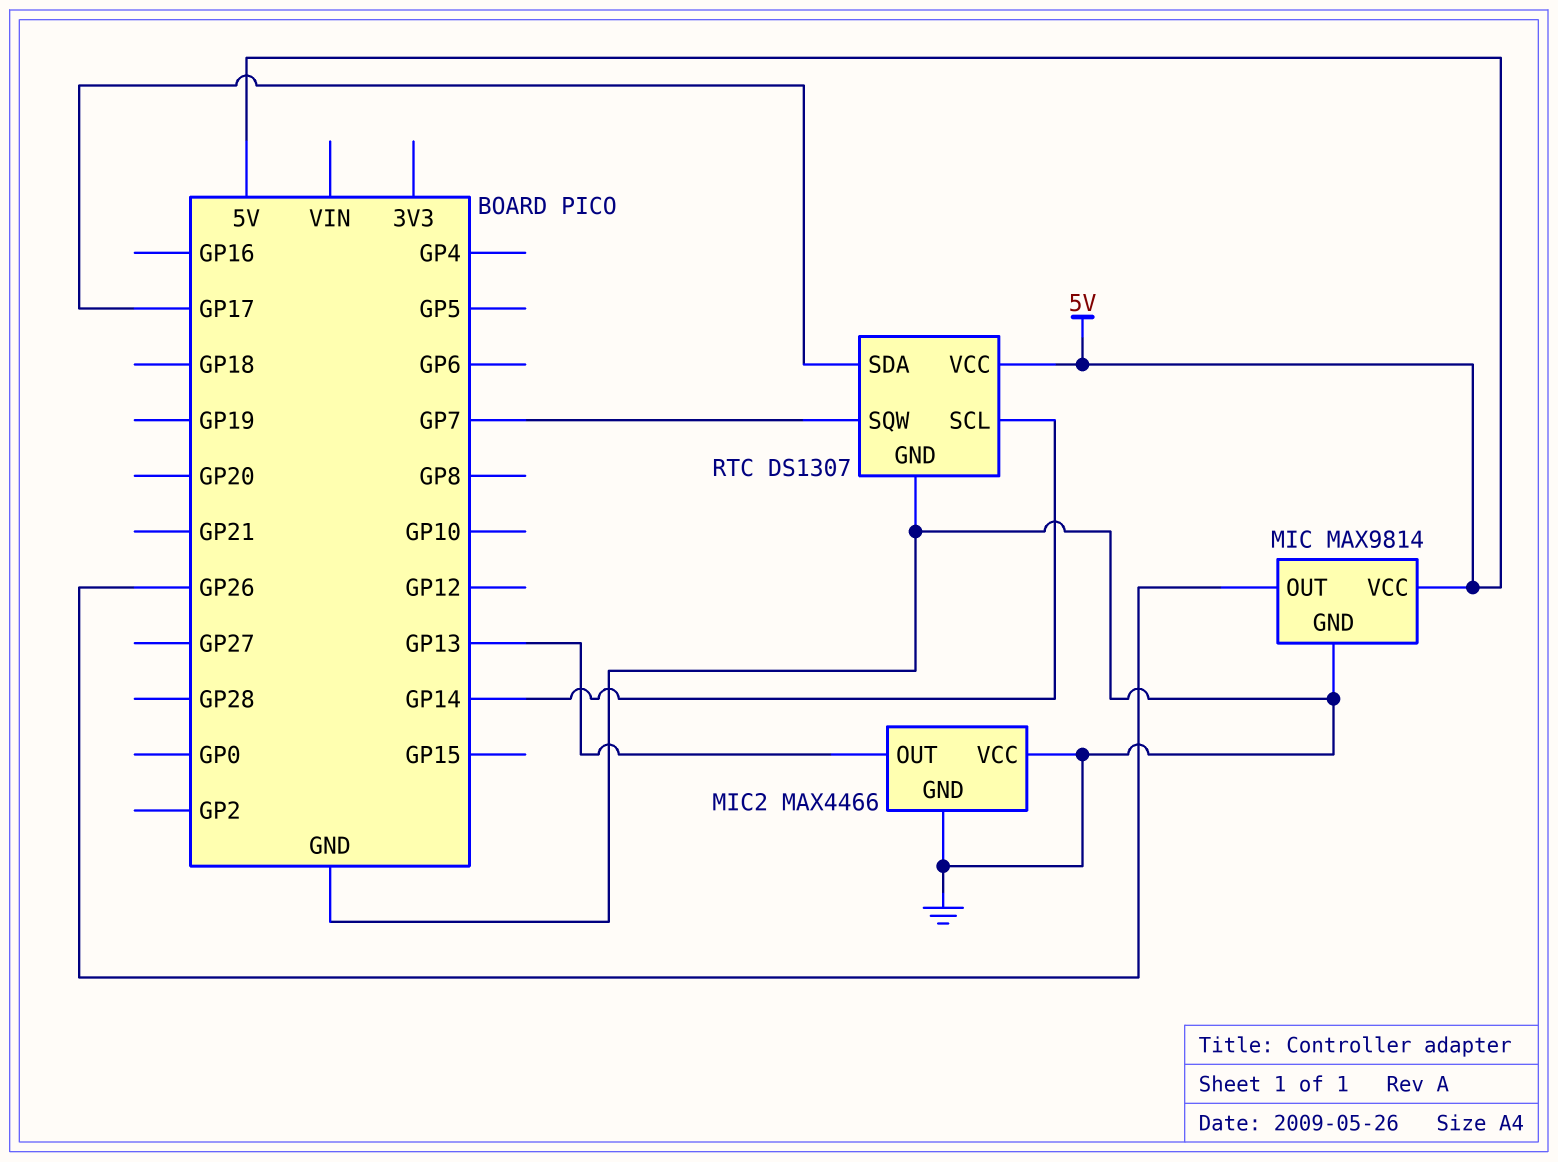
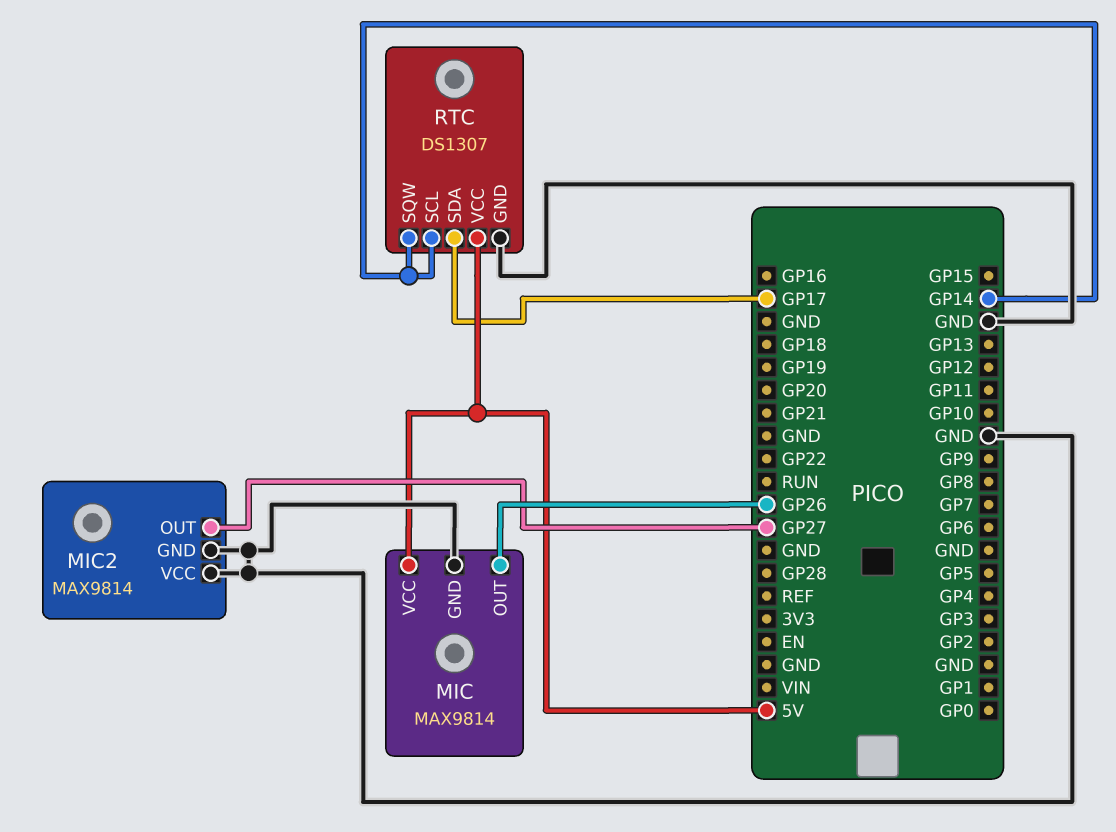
MIC2: MAX4466 -> MAX9814
MIC2 pin OUT: GP13 -> GP27
RTC pin SQW: GP7 -> GP14

